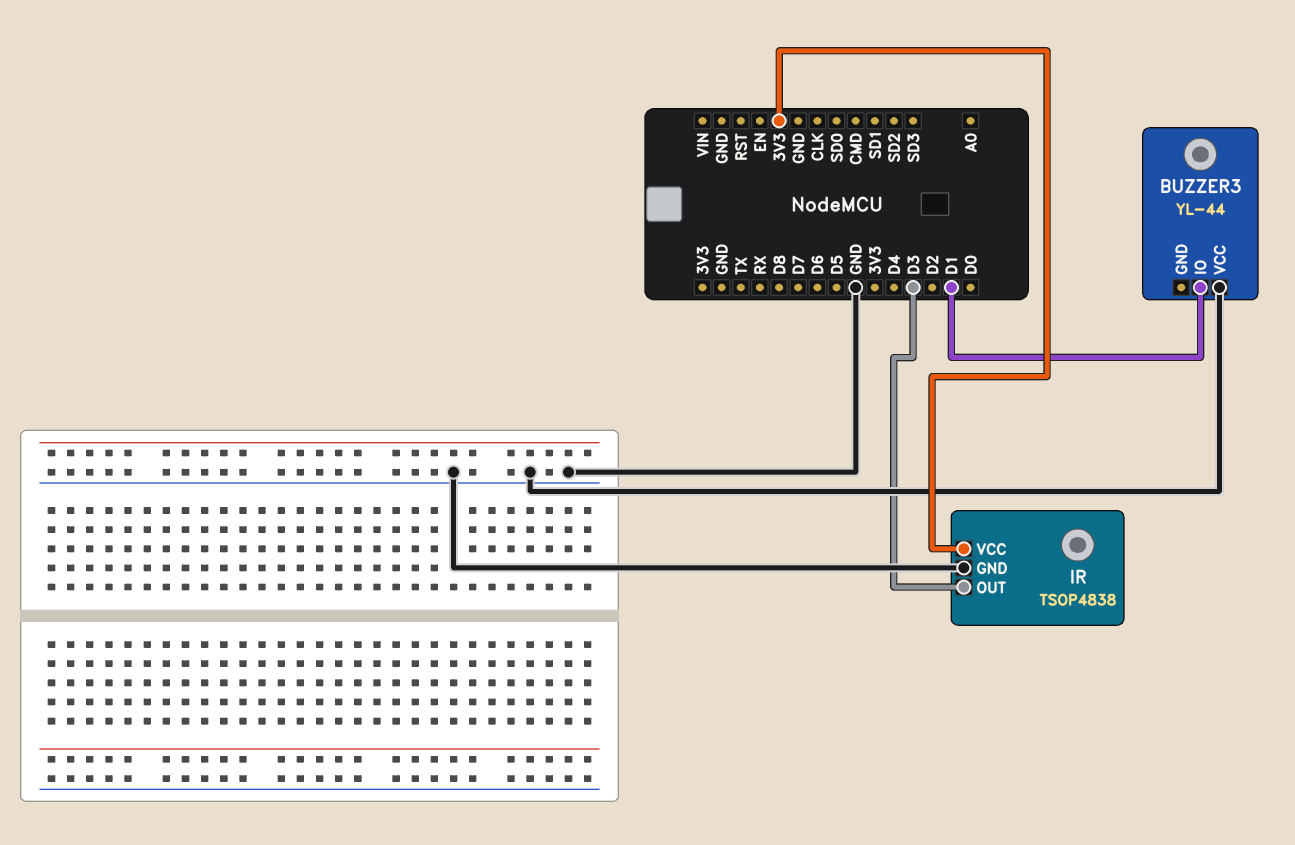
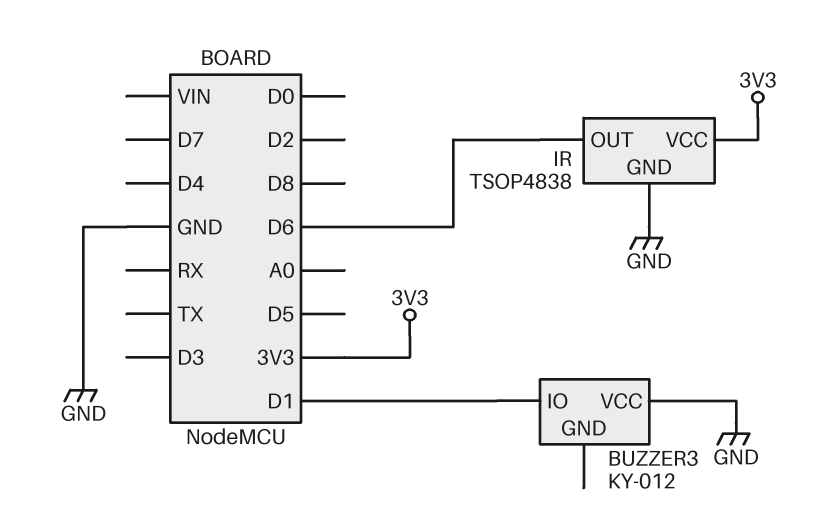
BUZZER3: YL-44 -> KY-012
IR pin OUT: D3 -> D6

